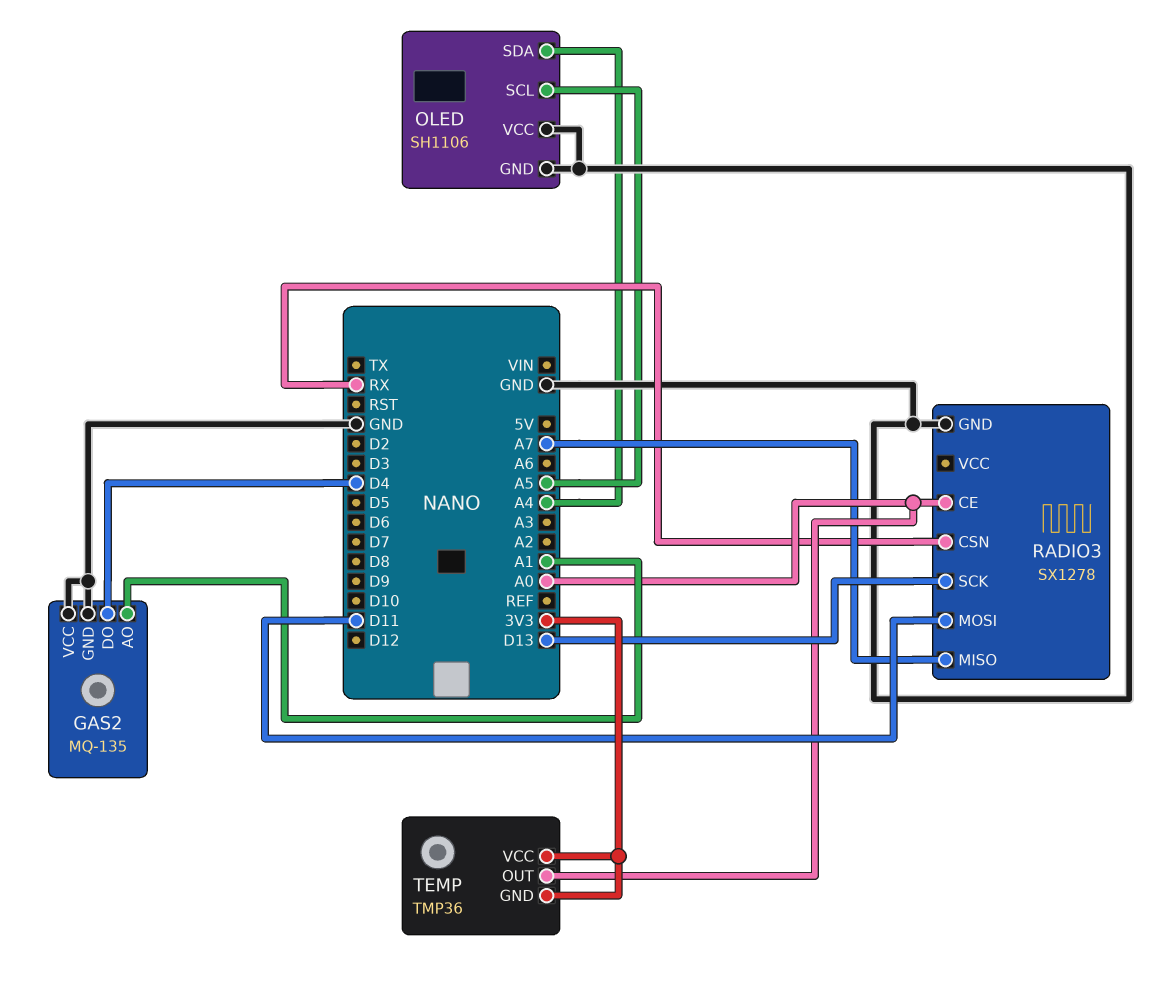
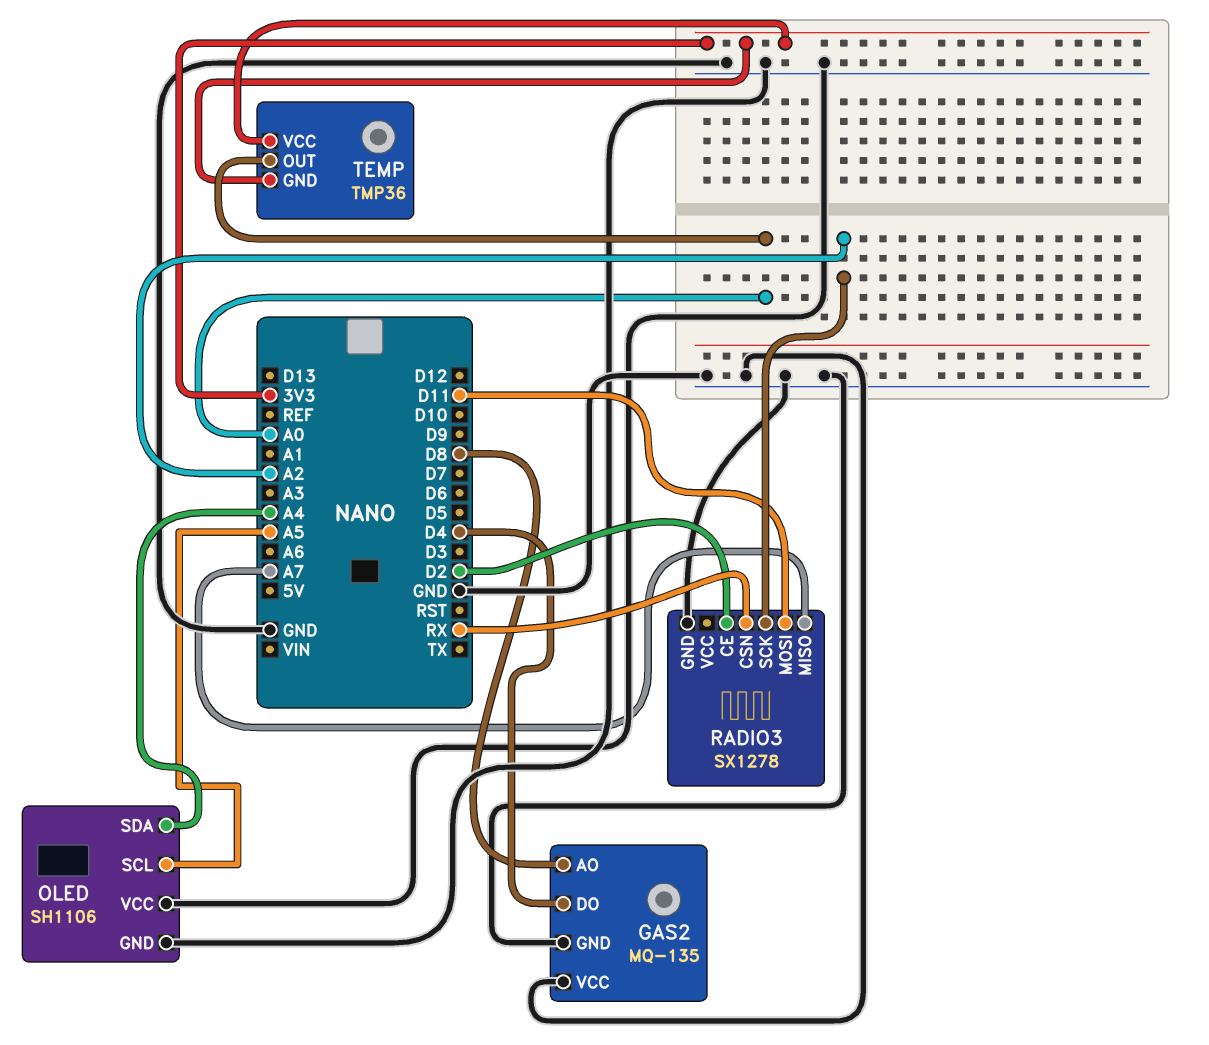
GAS2 pin AO: A1 -> D8
RADIO3 pin CE: A0 -> D2
RADIO3 pin SCK: D13 -> A2

